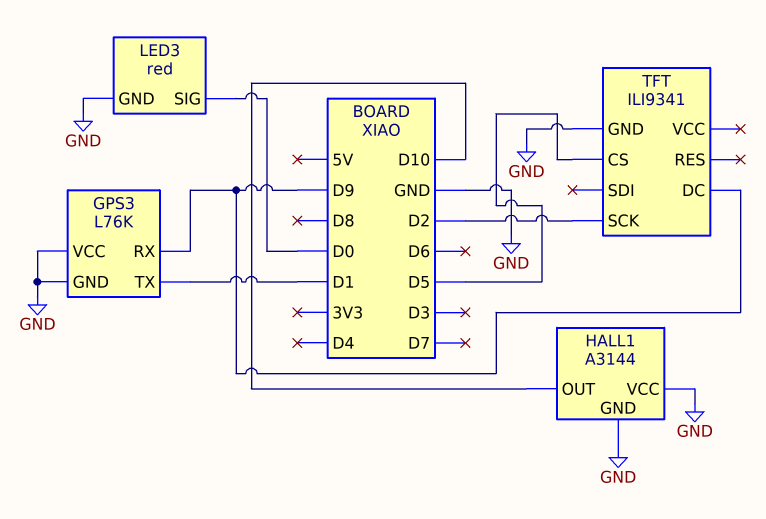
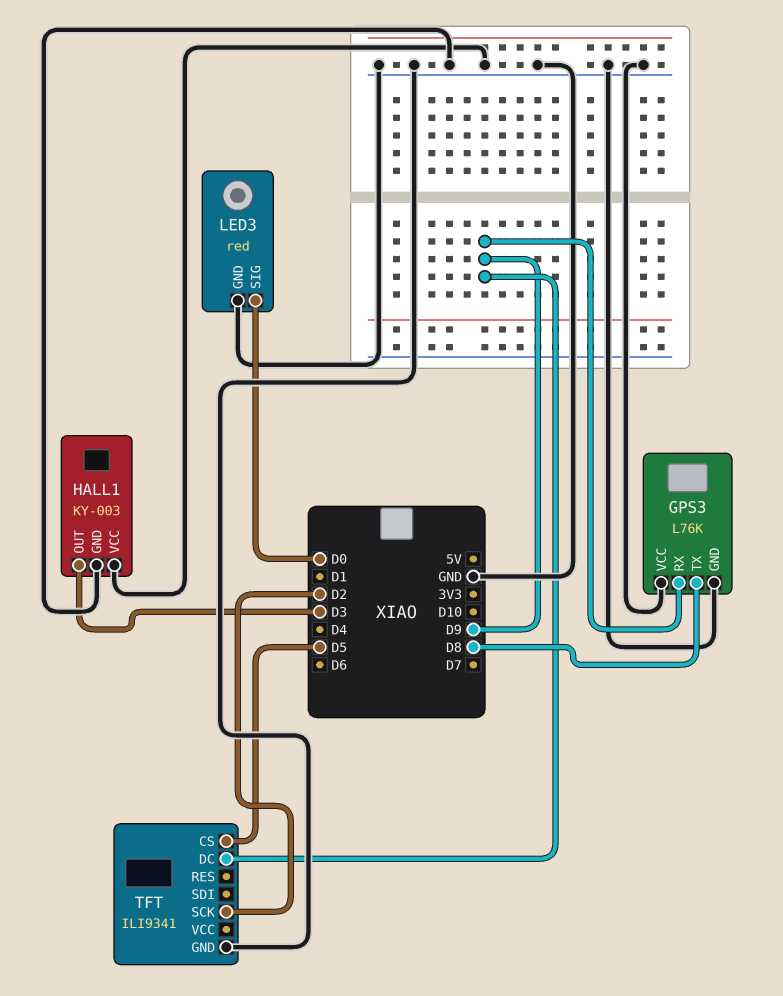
GPS3 pin TX: D1 -> D8
HALL1: A3144 -> KY-003
HALL1 pin OUT: D10 -> D3

